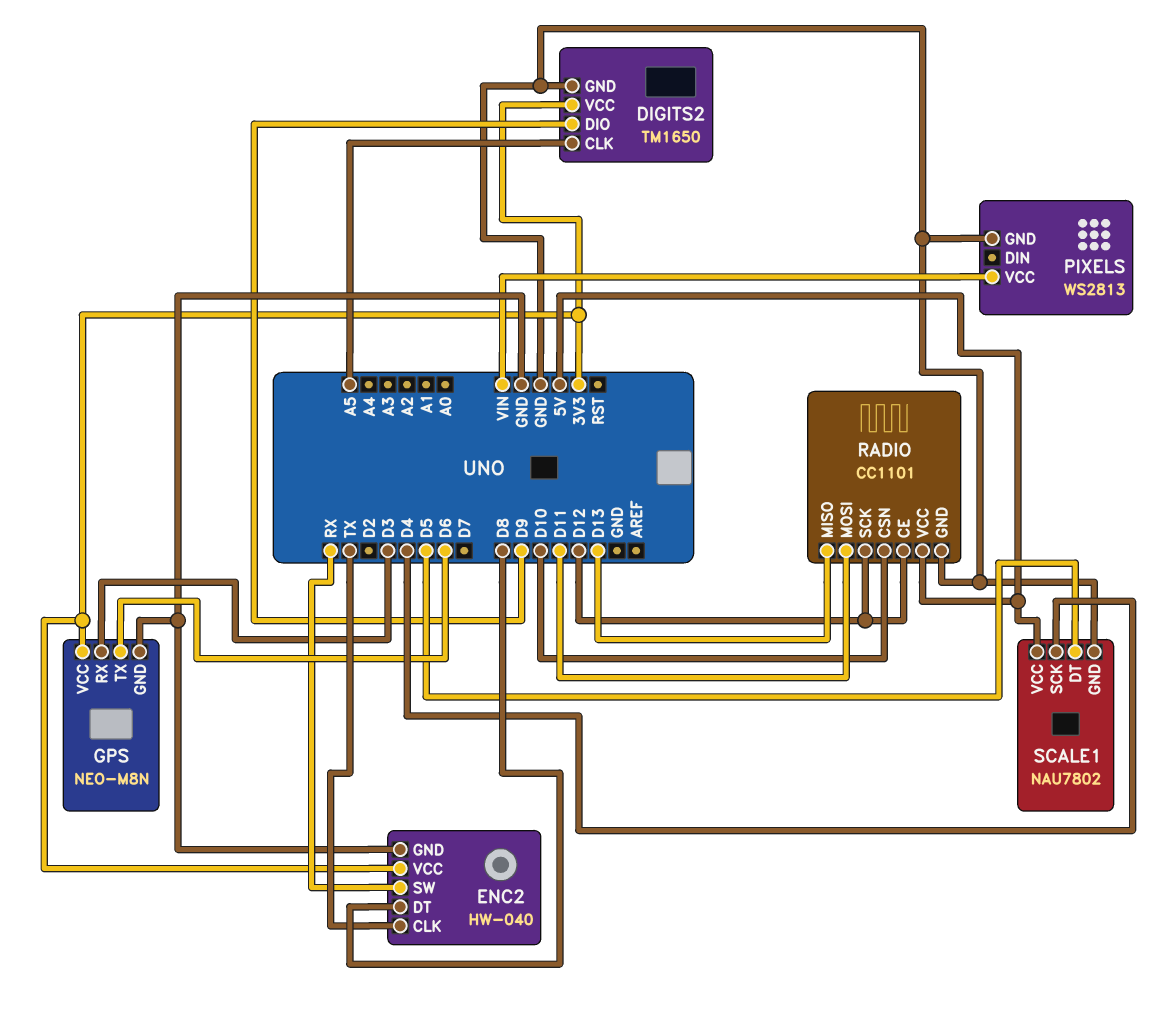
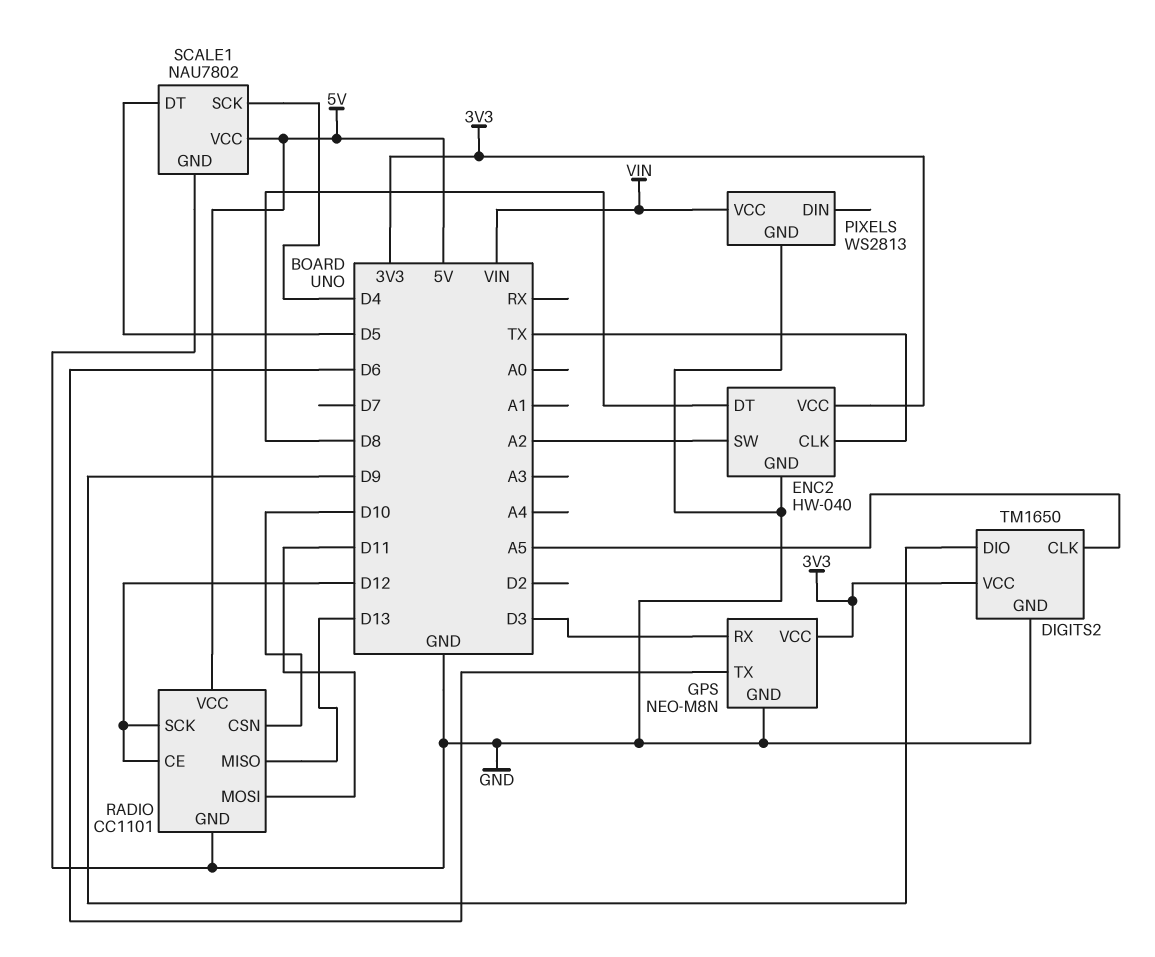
ENC2 pin SW: RX -> A2

